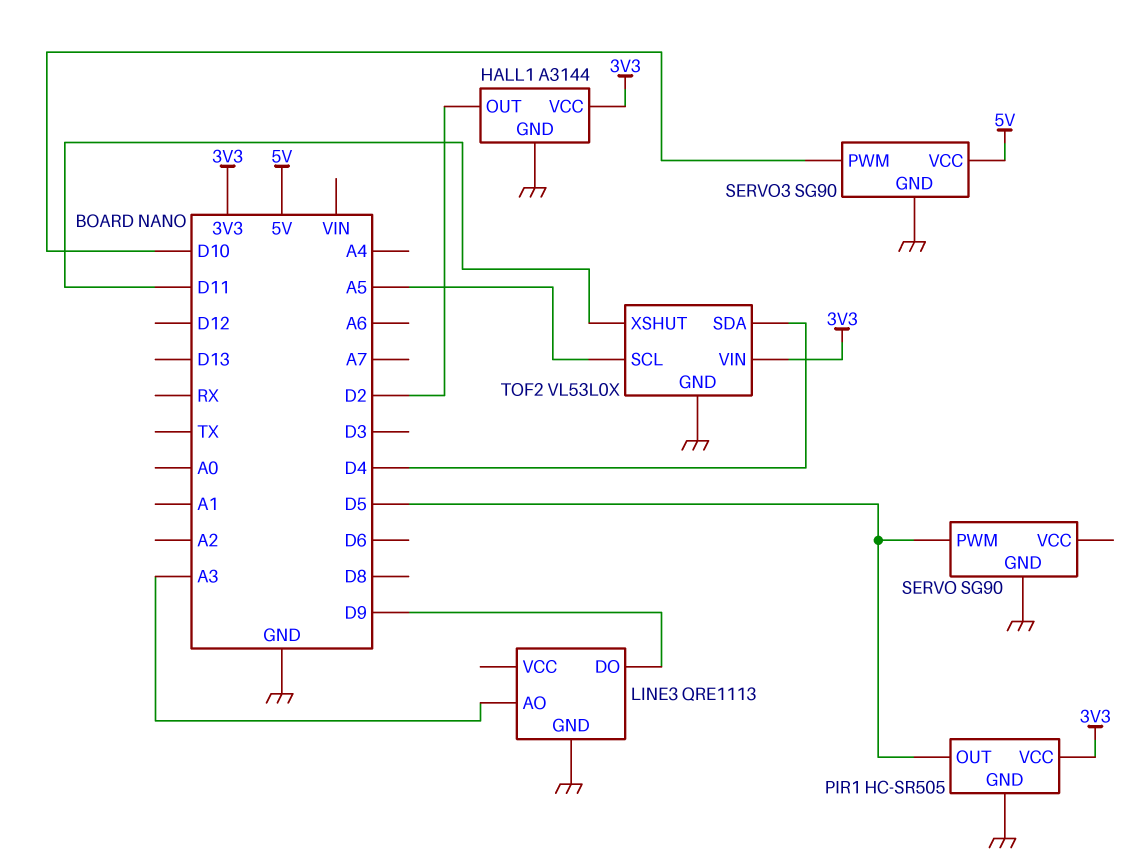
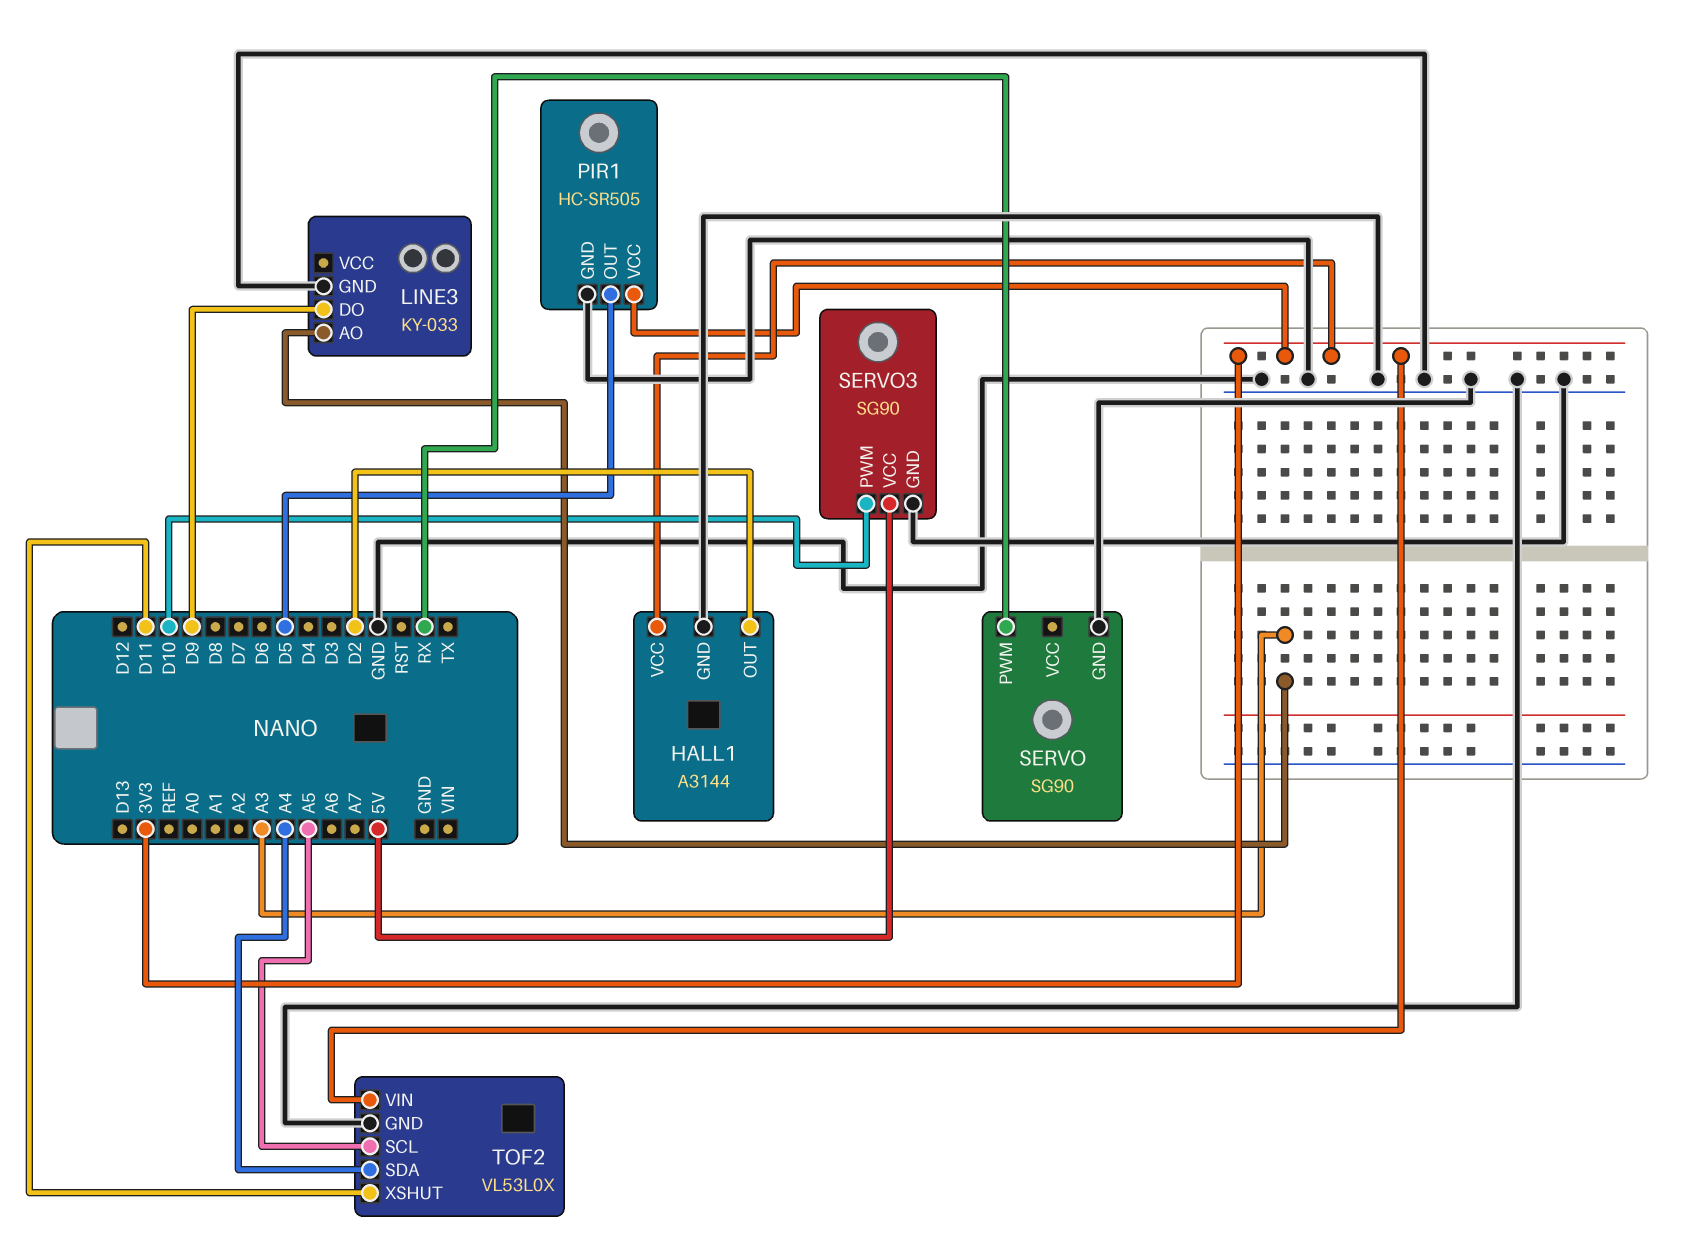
LINE3: QRE1113 -> KY-033
SERVO pin PWM: D5 -> RX
TOF2 pin SDA: D4 -> A4

